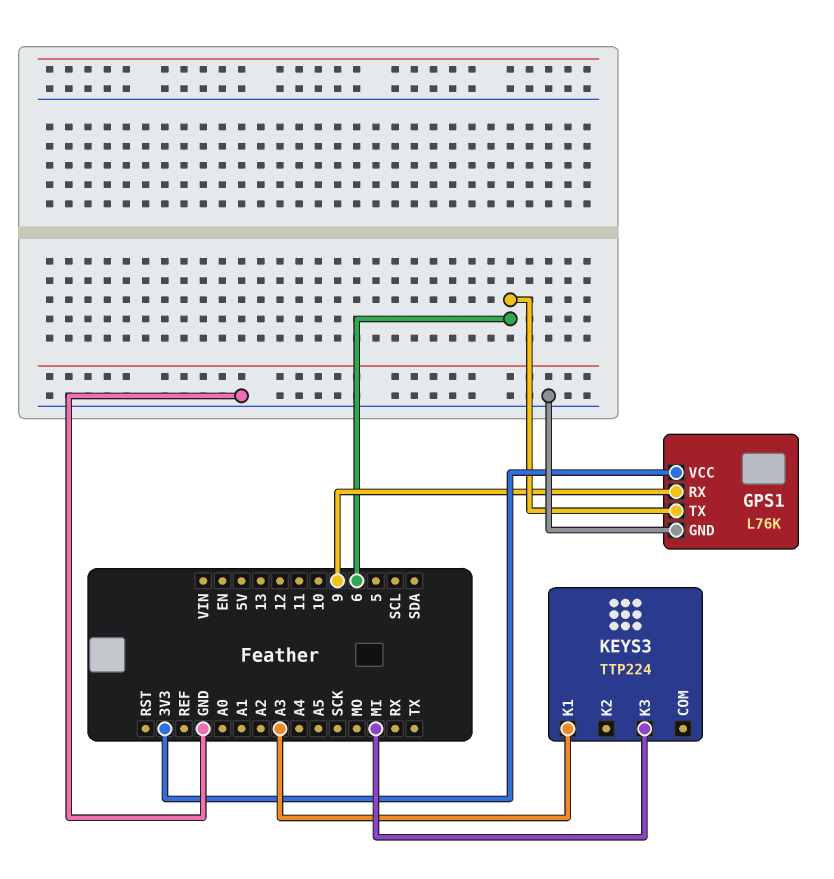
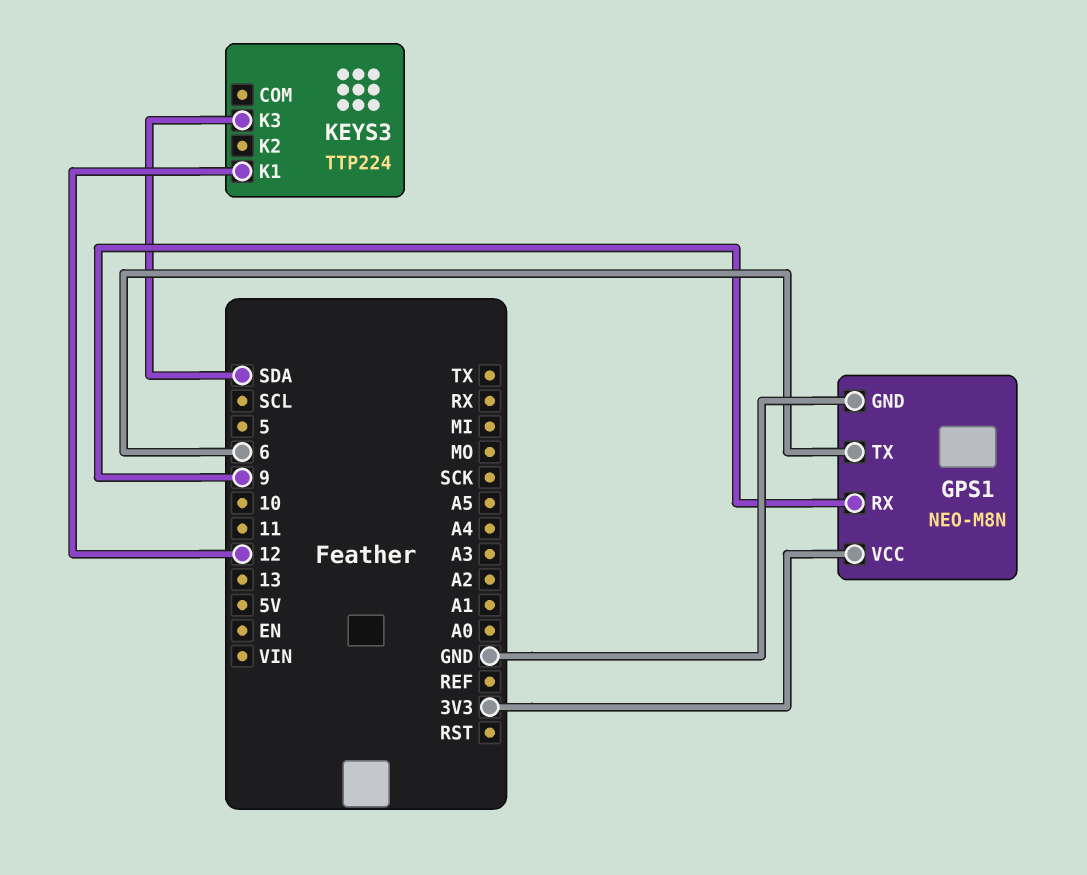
GPS1: L76K -> NEO-M8N
KEYS3 pin K1: A3 -> 12
KEYS3 pin K3: MI -> SDA

